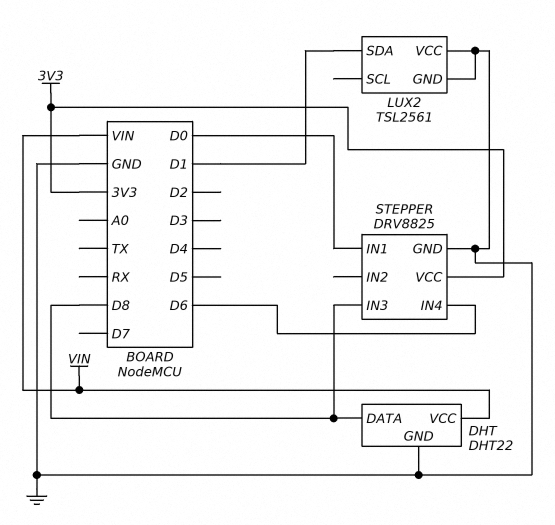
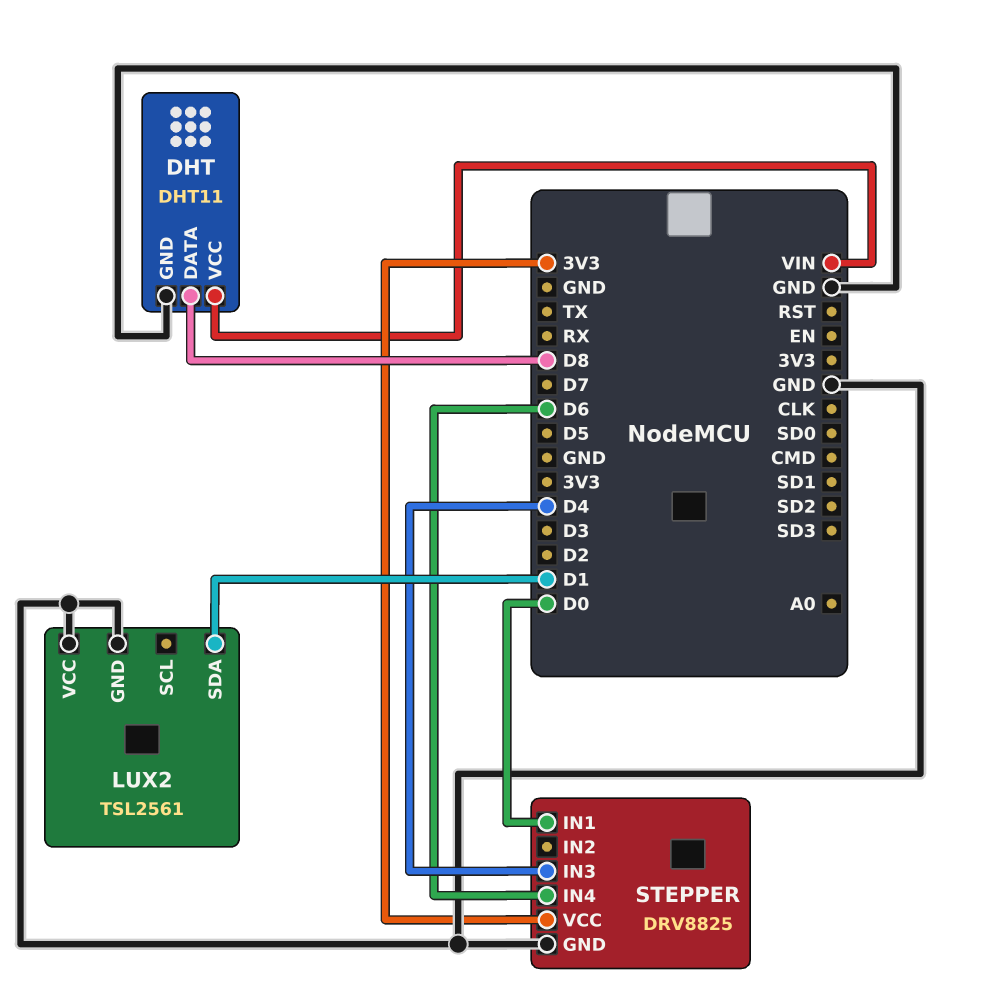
DHT: DHT22 -> DHT11
STEPPER pin IN3: D8 -> D4

